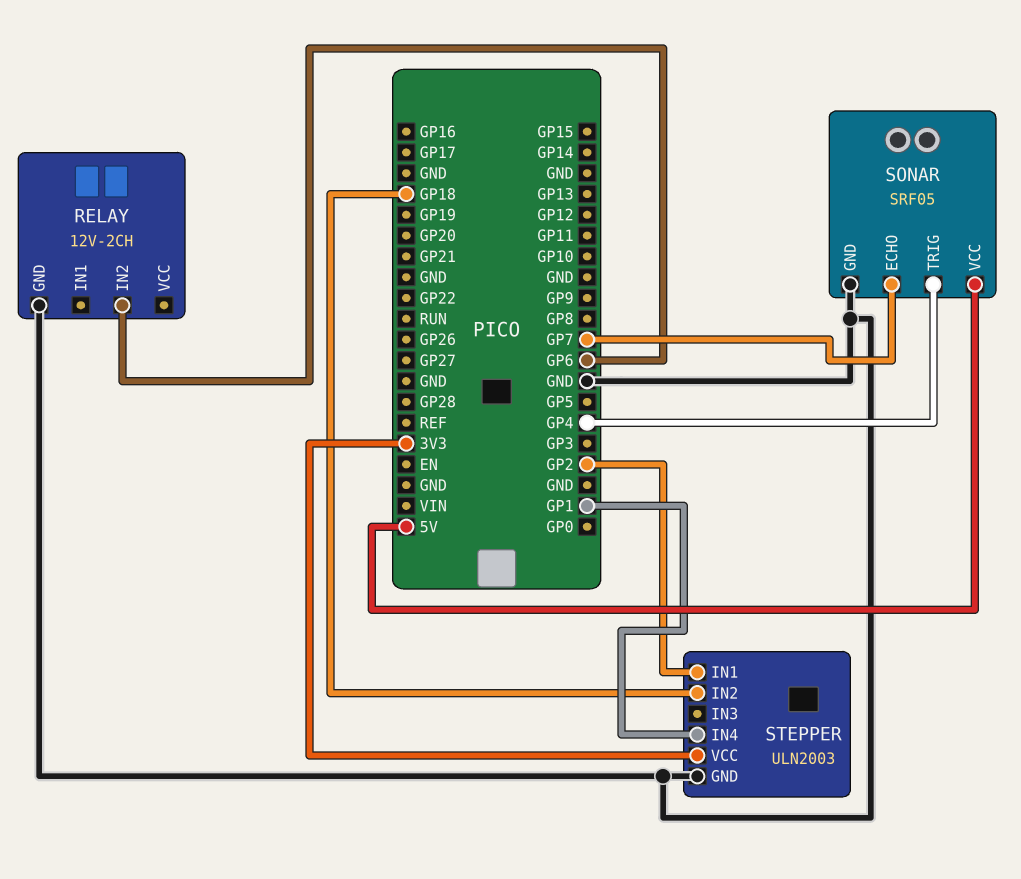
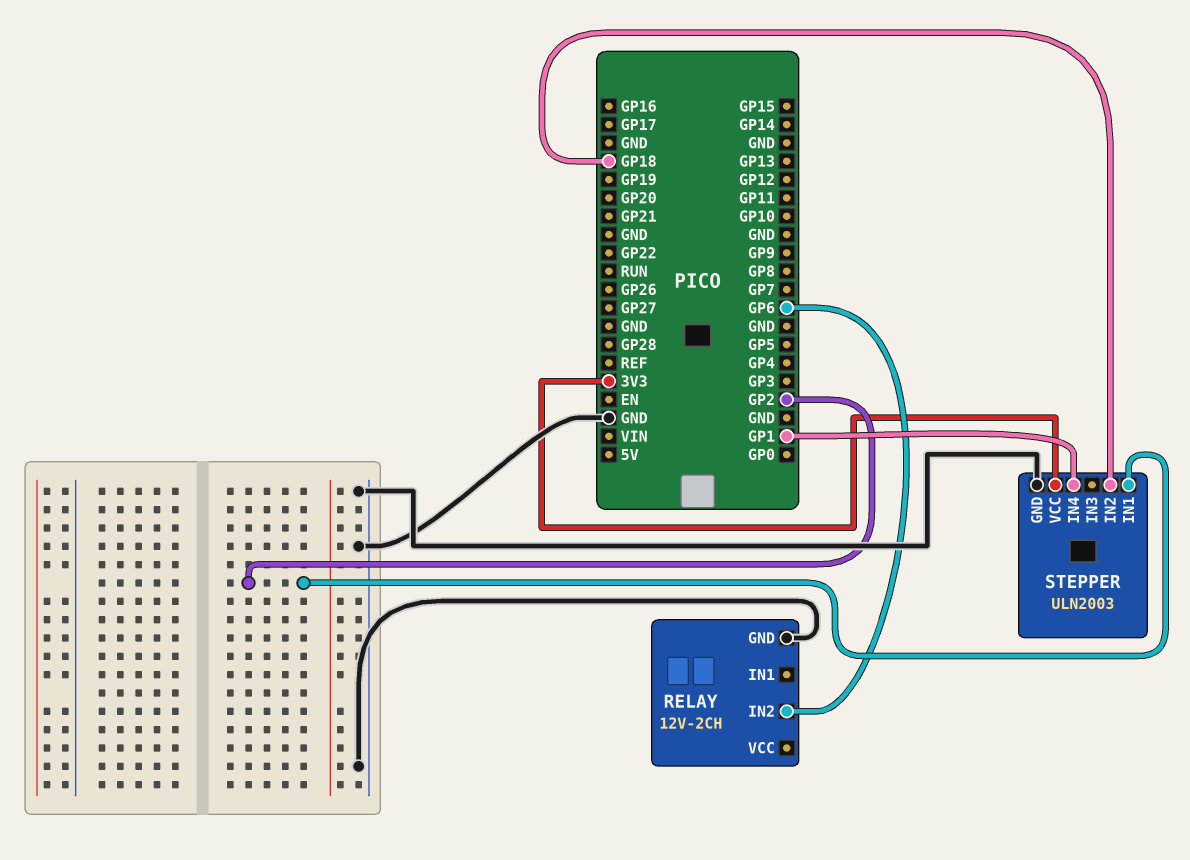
SONAR: SRF05 -> none
SONAR pin ECHO: GP7 -> none
SONAR pin GND: GND -> none
SONAR pin TRIG: GP4 -> none
SONAR pin VCC: 5V -> none

